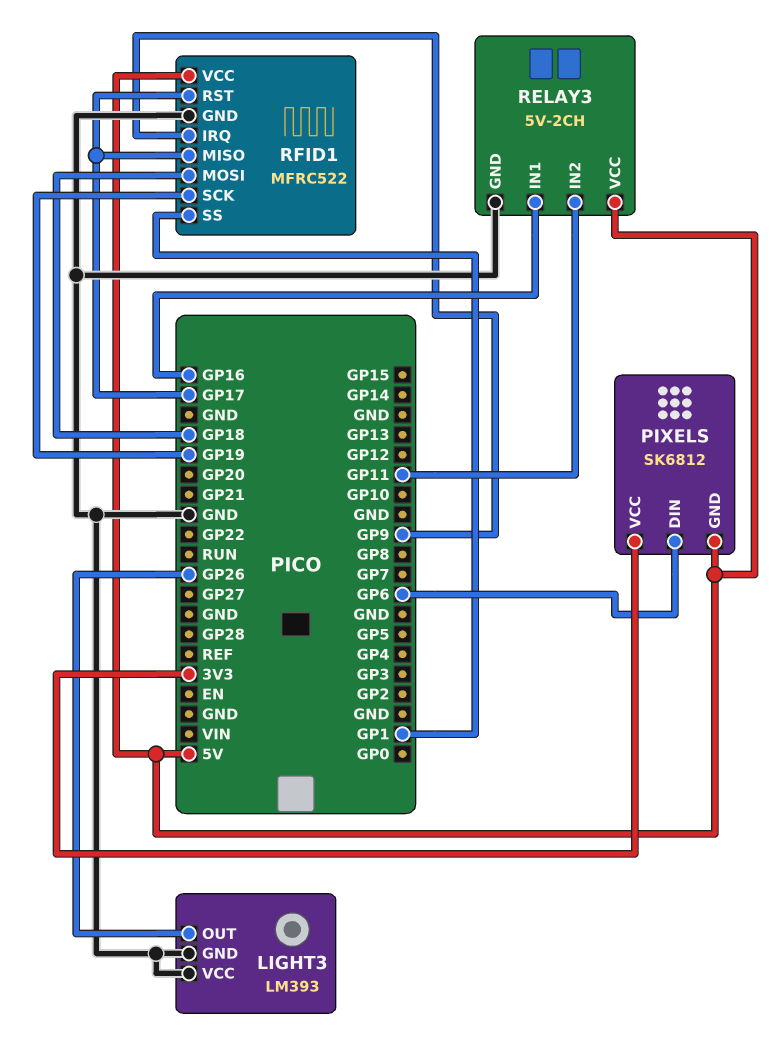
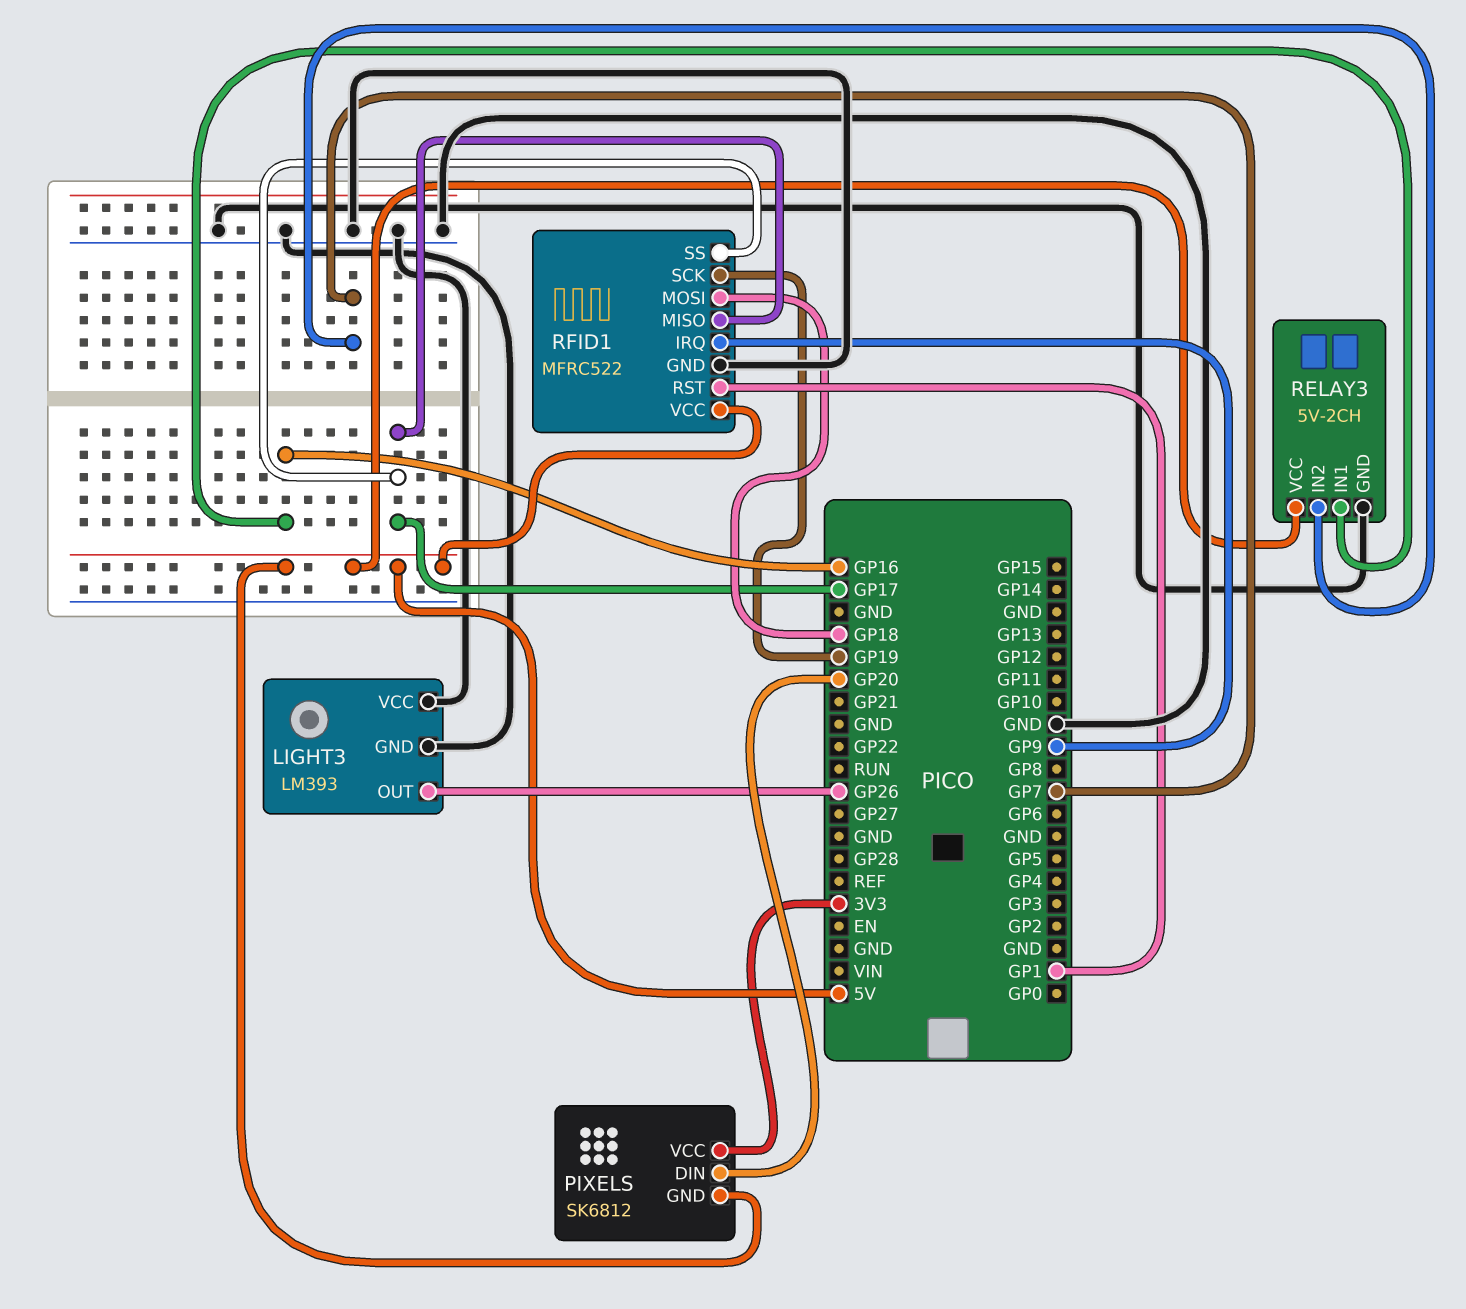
PIXELS pin DIN: GP6 -> GP20
RELAY3 pin IN2: GP11 -> GP7
RFID1 pin RST: GP17 -> GP1
RFID1 pin SS: GP1 -> GP17

